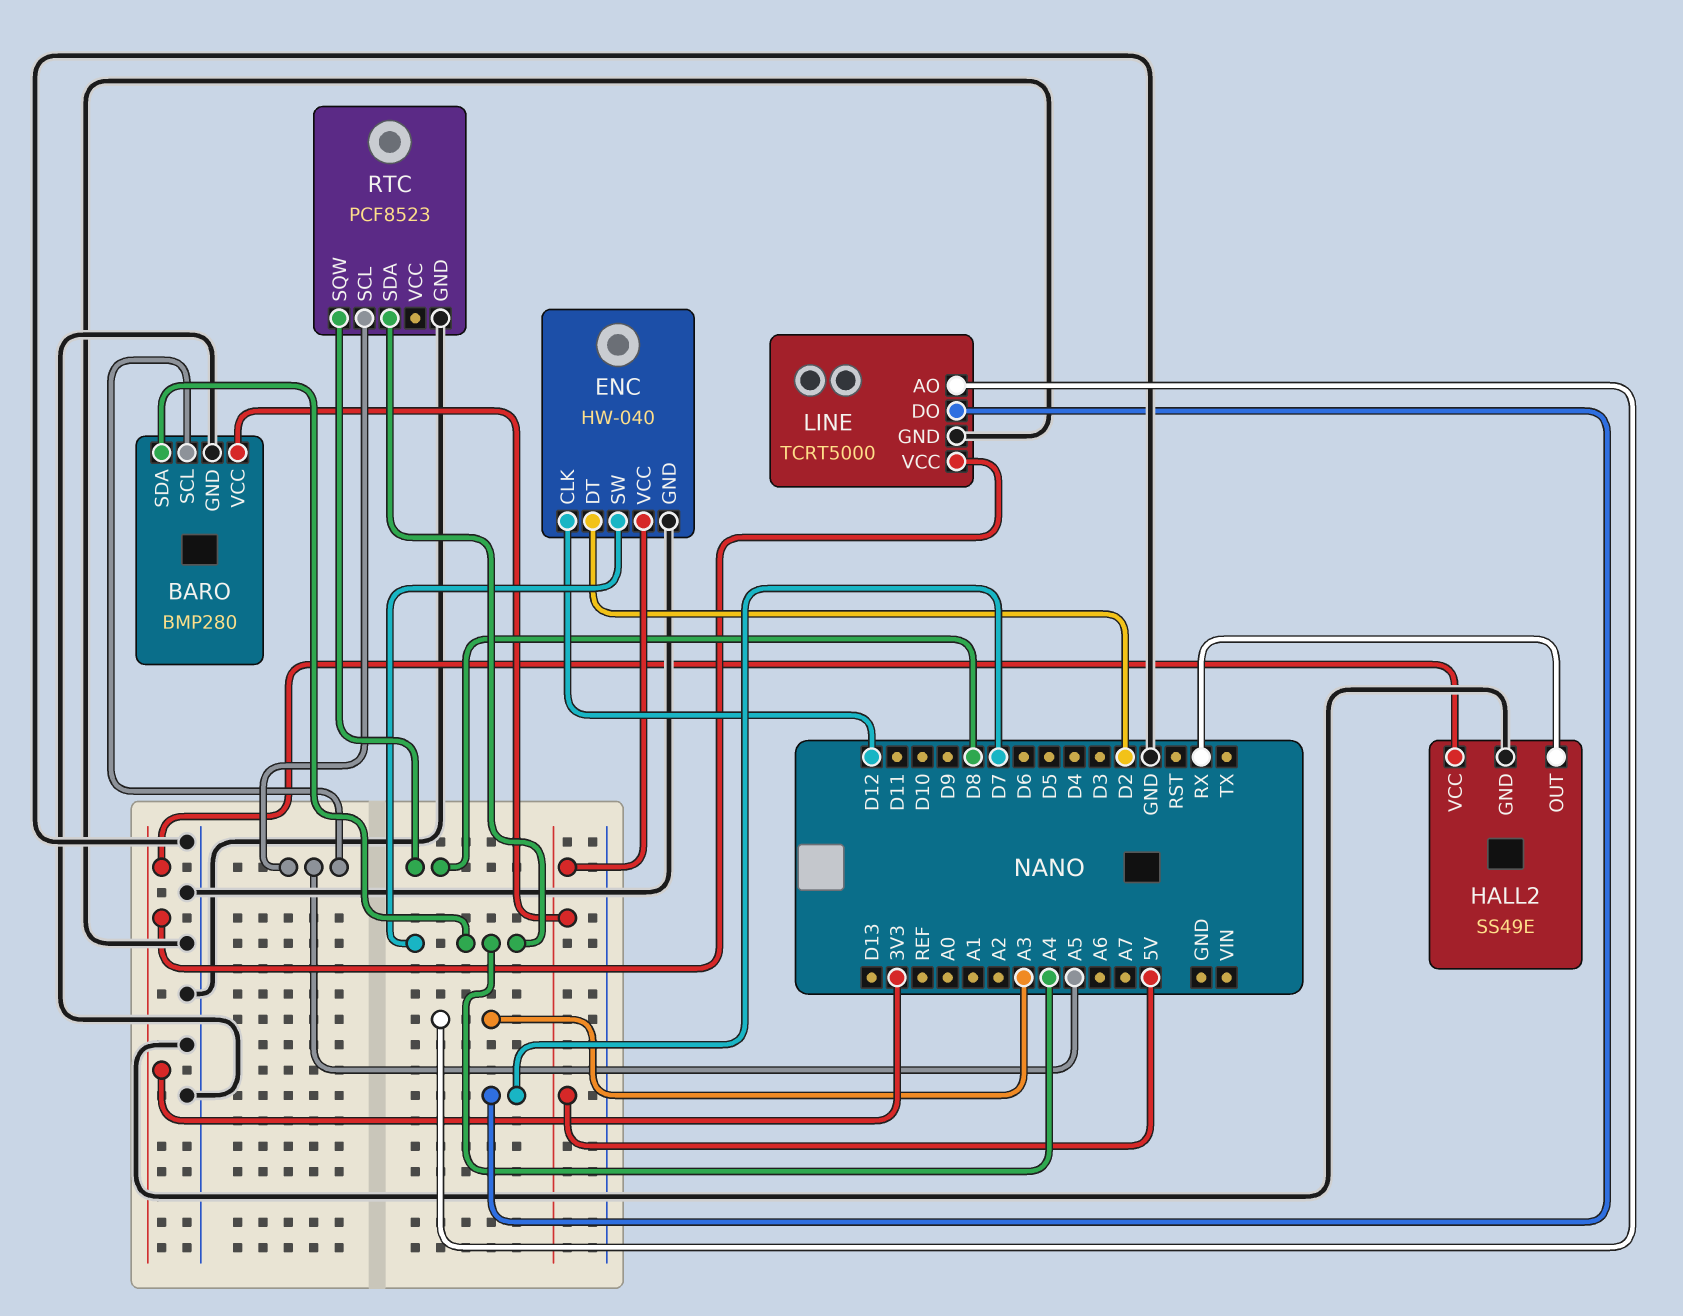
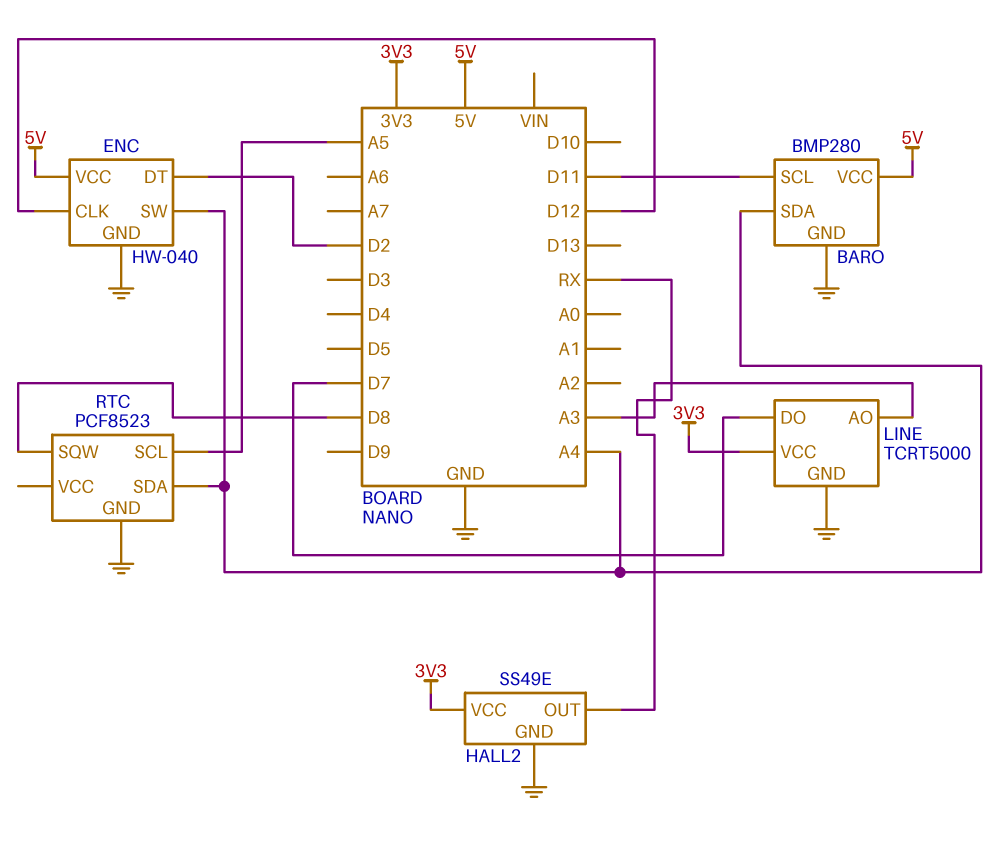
BARO pin SCL: A5 -> D11

